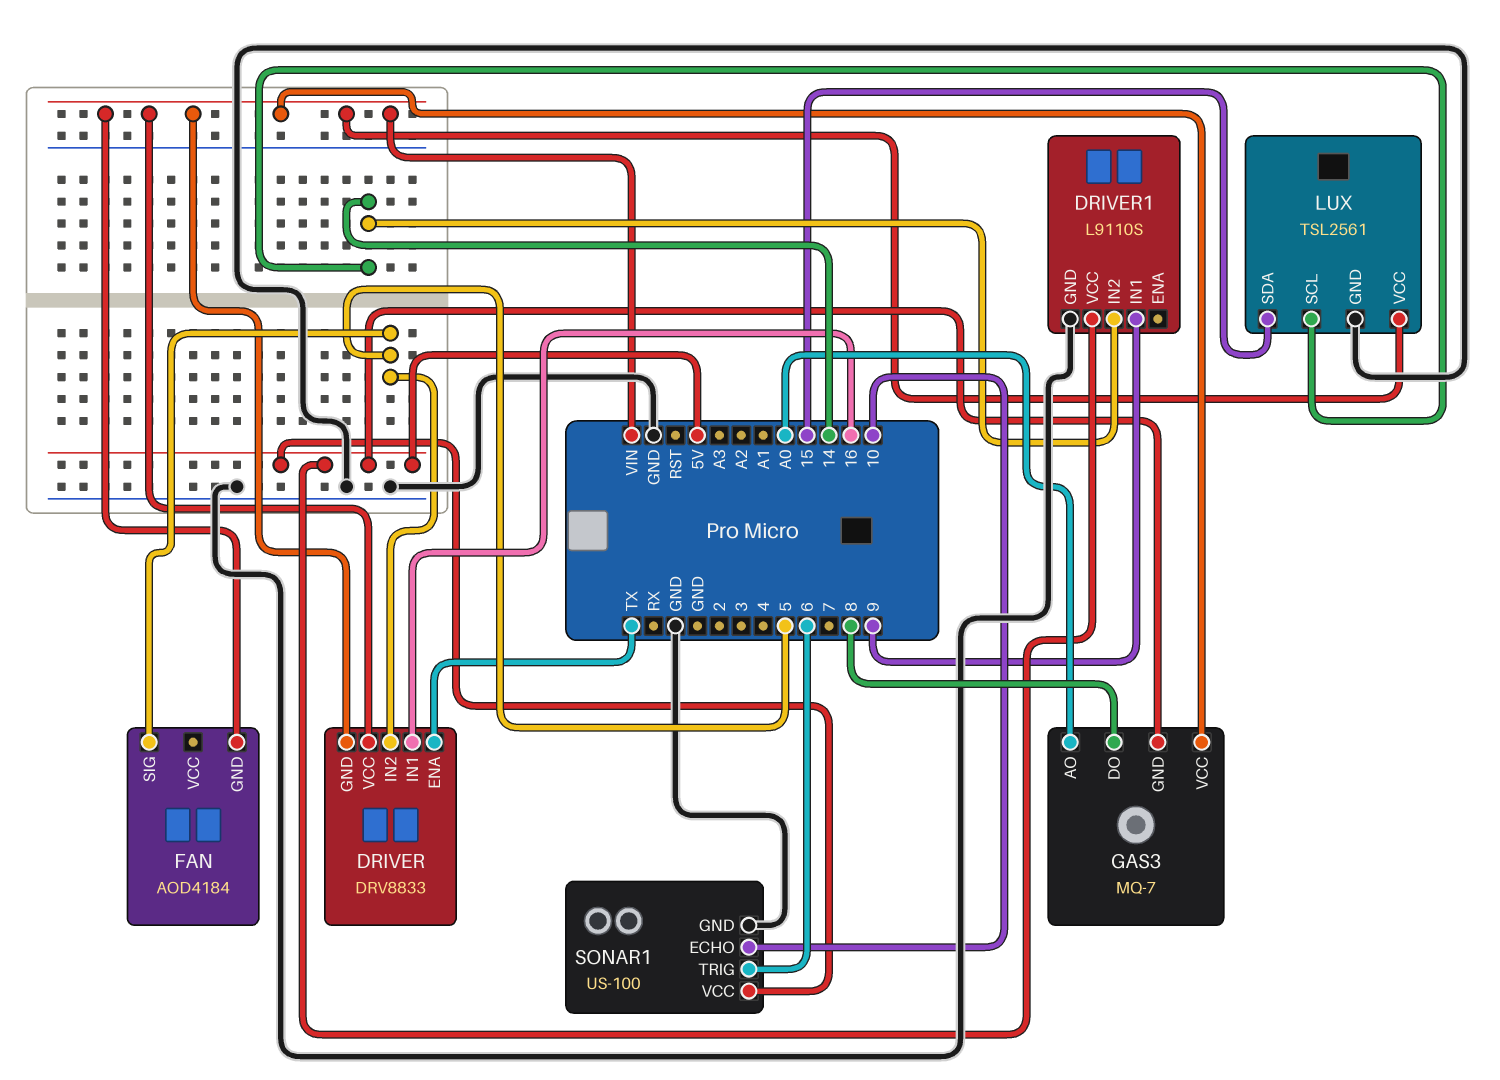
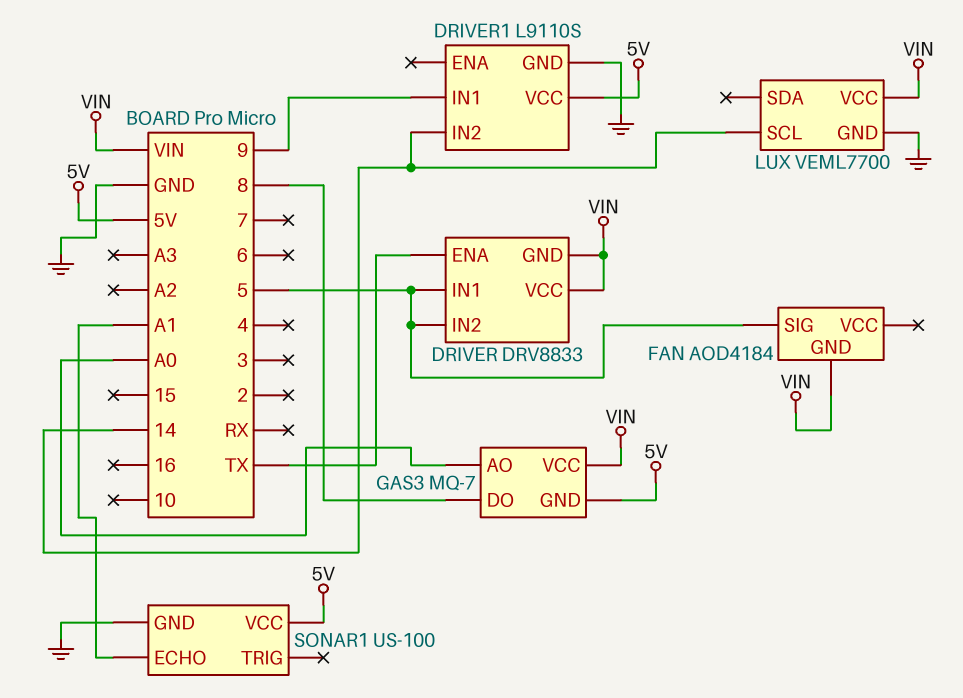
DRIVER pin IN1: 16 -> 5
LUX: TSL2561 -> VEML7700
LUX pin SDA: 15 -> none
SONAR1 pin ECHO: 10 -> A1
SONAR1 pin TRIG: 6 -> none

